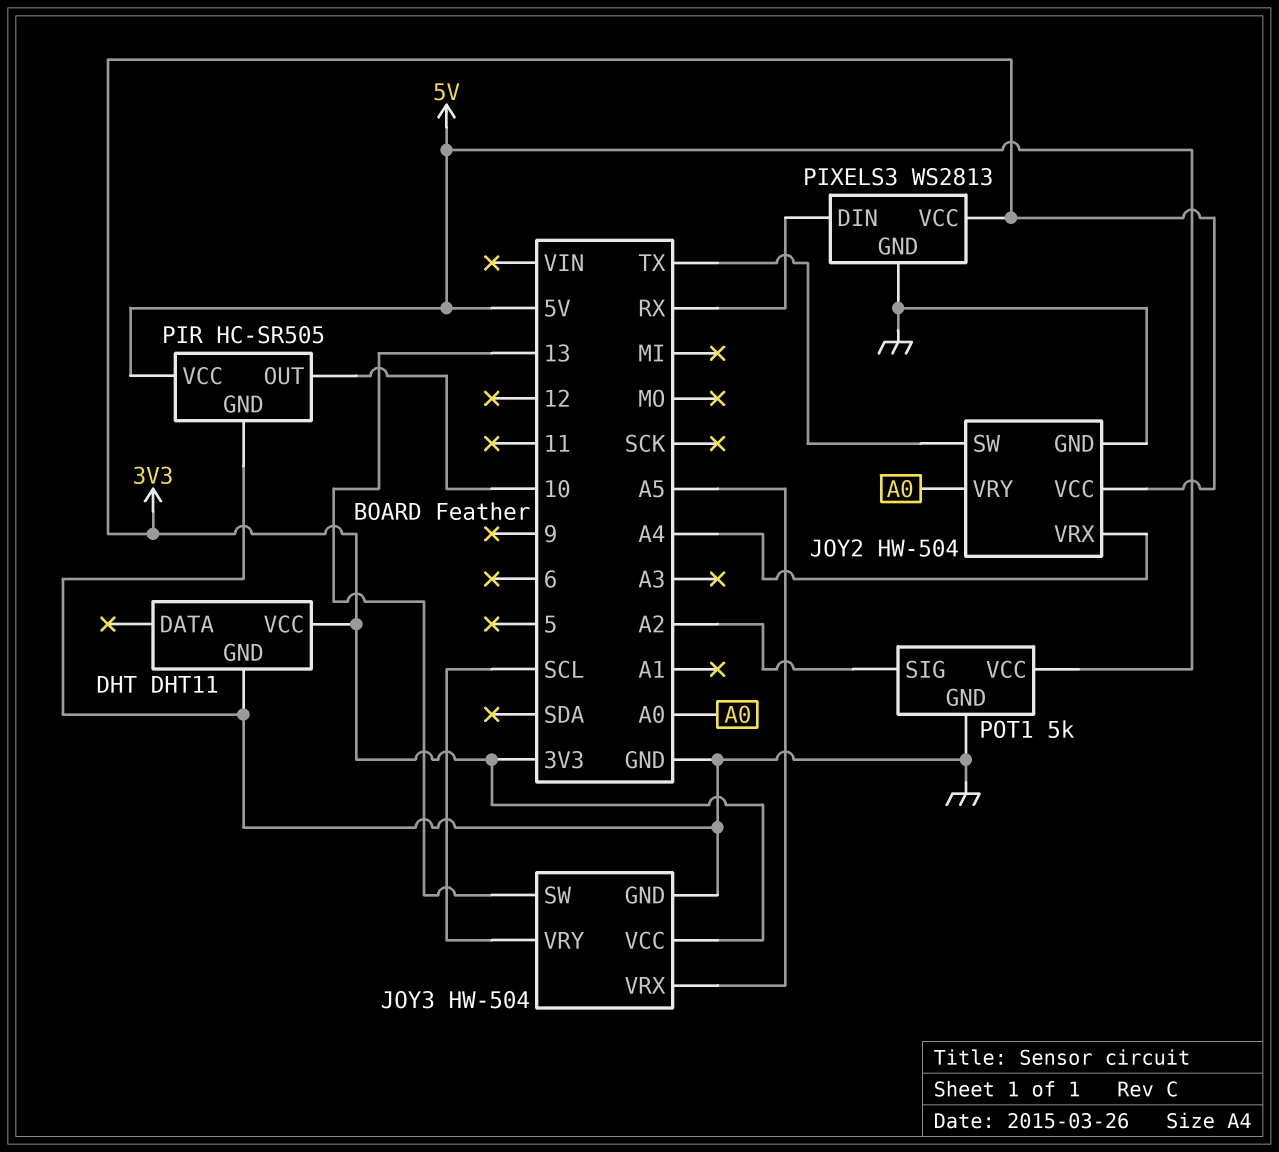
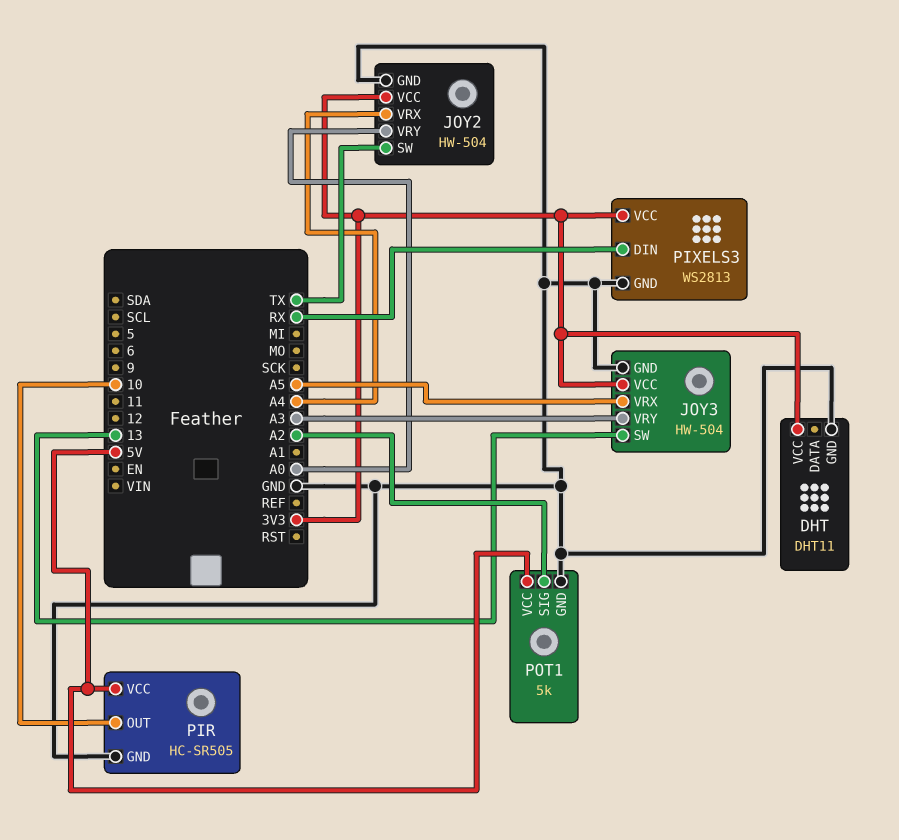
JOY3 pin VRY: SCL -> A3

